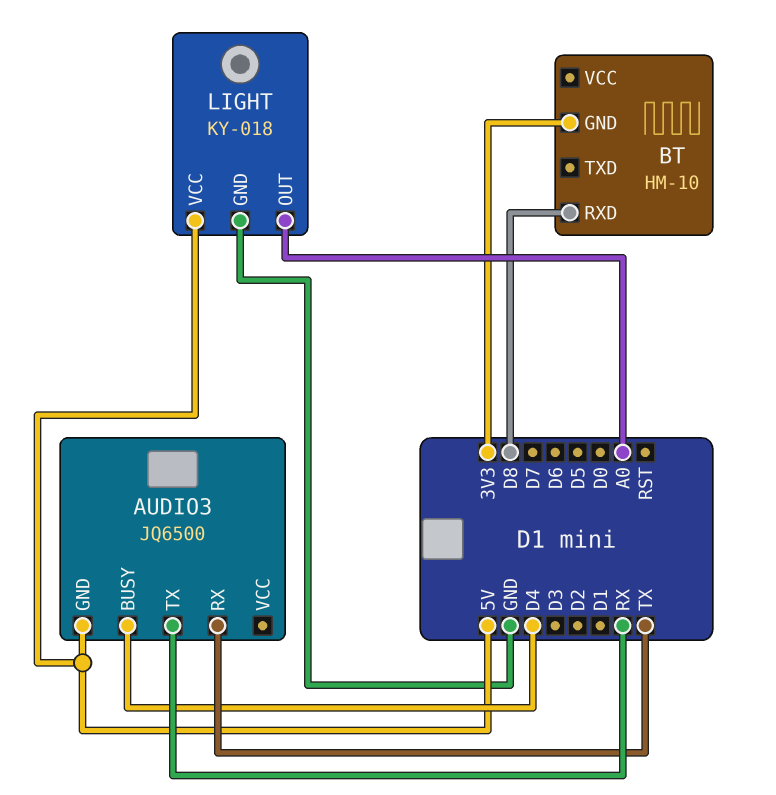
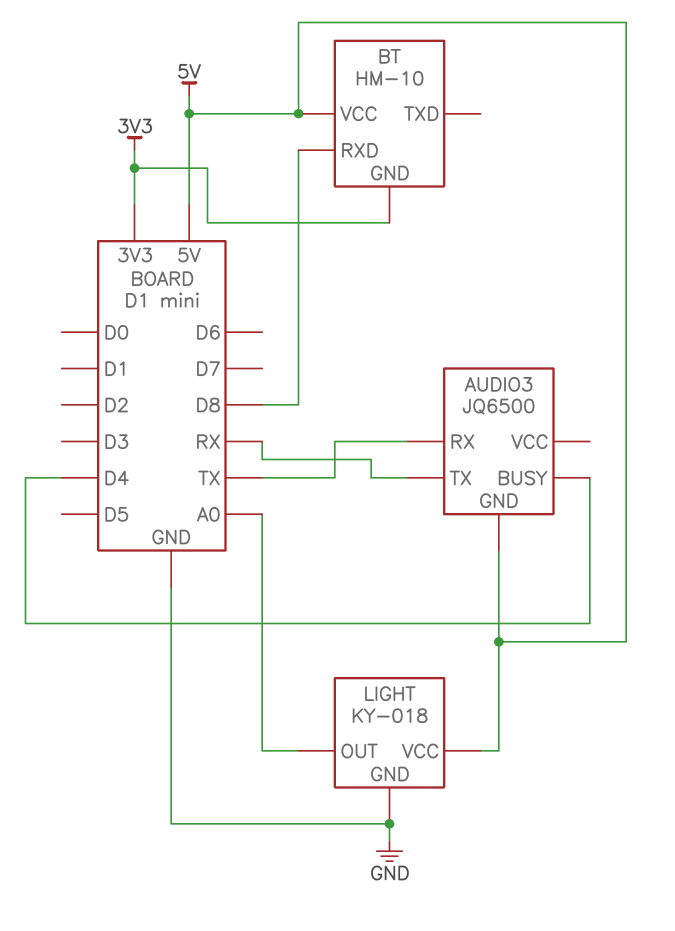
BT pin VCC: none -> 5V

